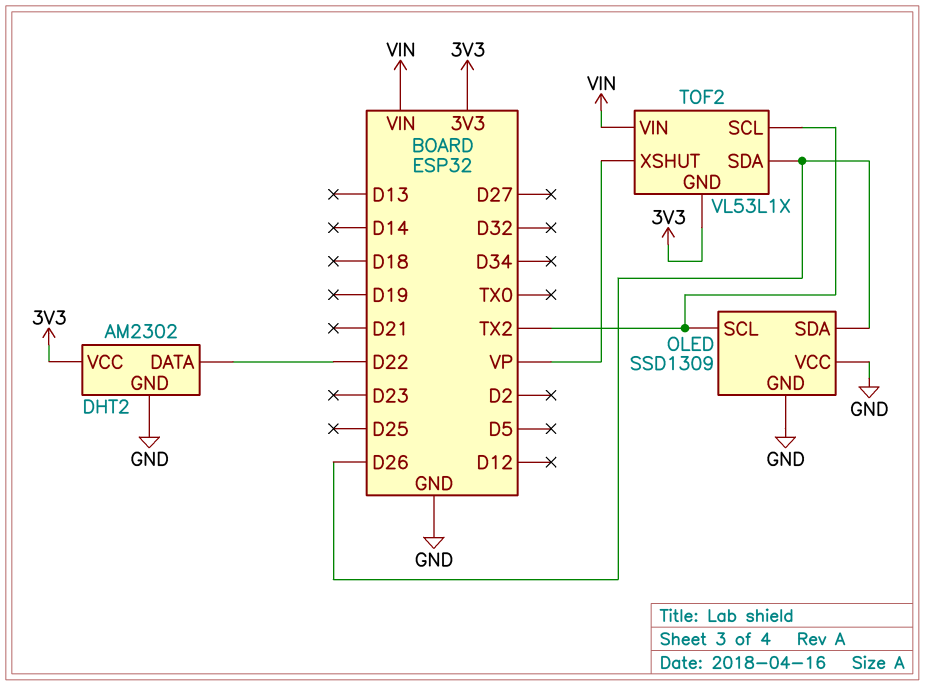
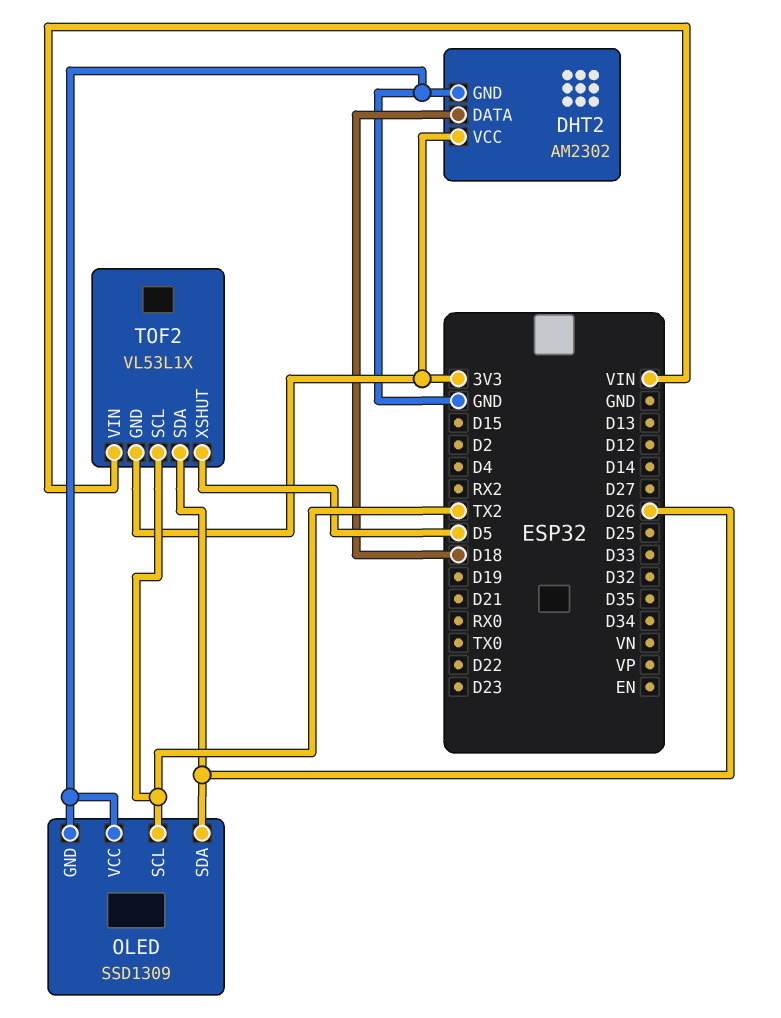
DHT2 pin DATA: D22 -> D18
TOF2 pin XSHUT: VP -> D5

